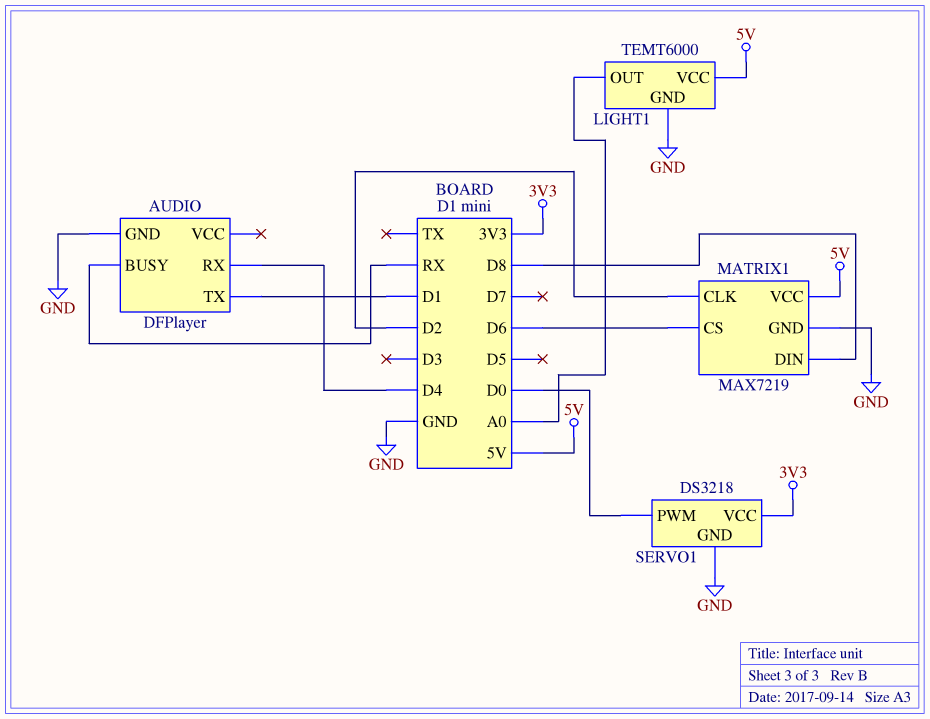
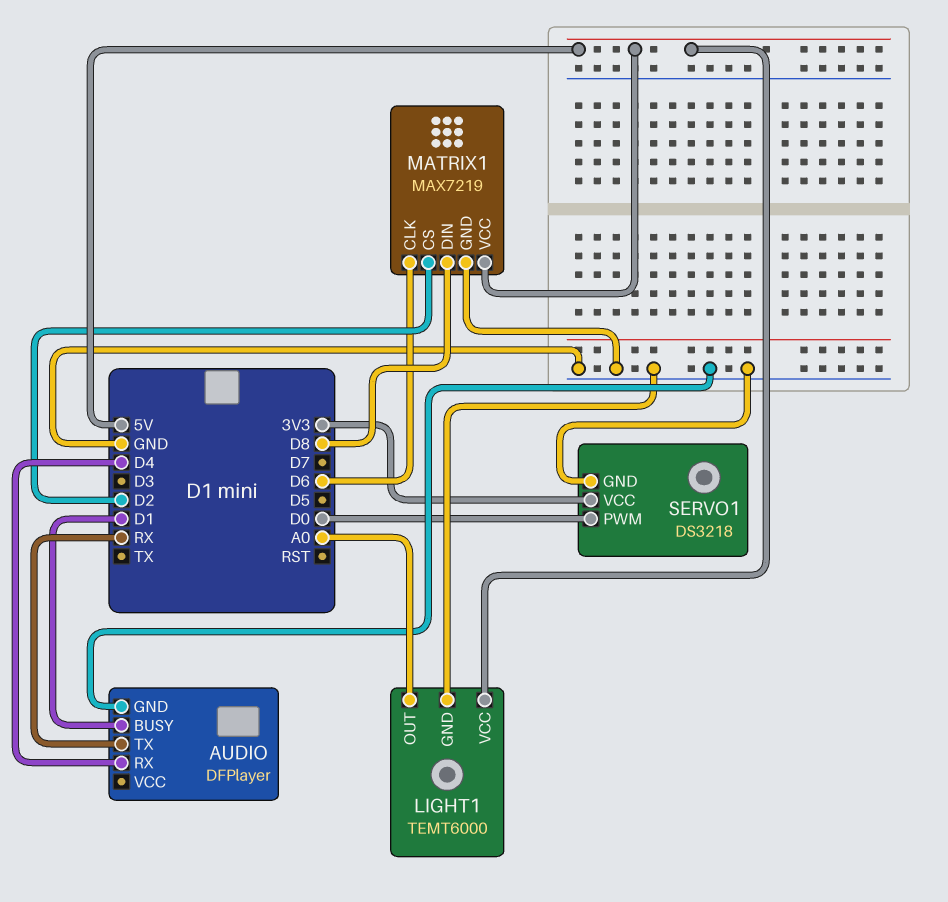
AUDIO pin BUSY: RX -> D1
AUDIO pin TX: D1 -> RX
MATRIX1 pin CLK: D2 -> D6
MATRIX1 pin CS: D6 -> D2

